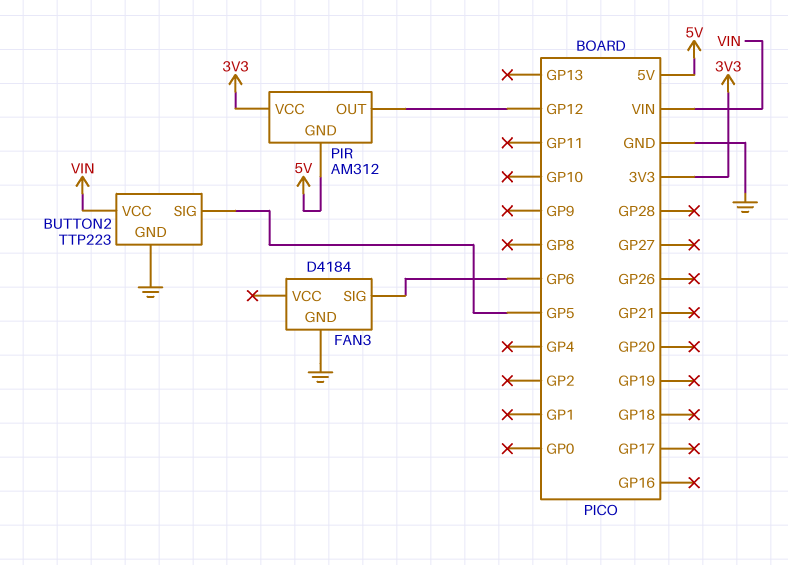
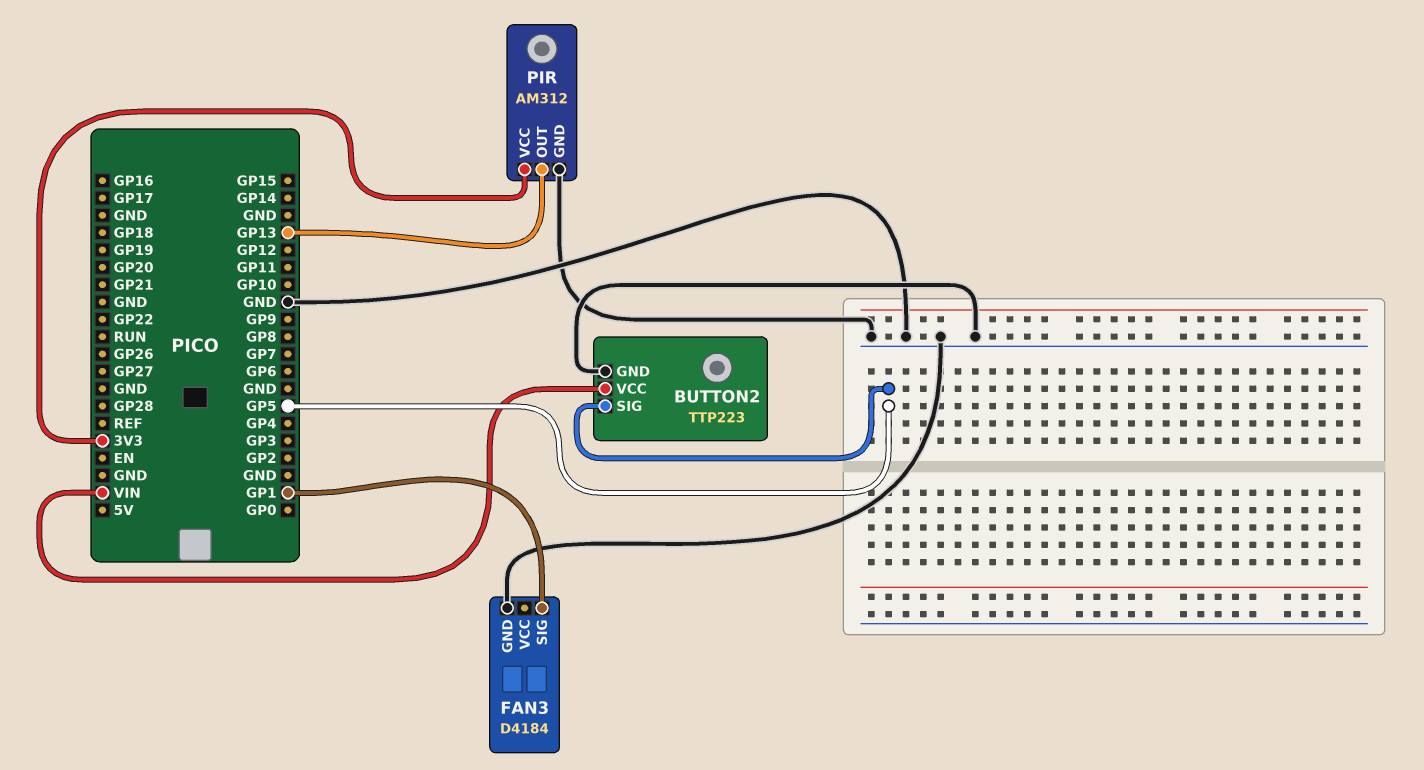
FAN3 pin SIG: GP6 -> GP1
PIR pin GND: 5V -> GND
PIR pin OUT: GP12 -> GP13

